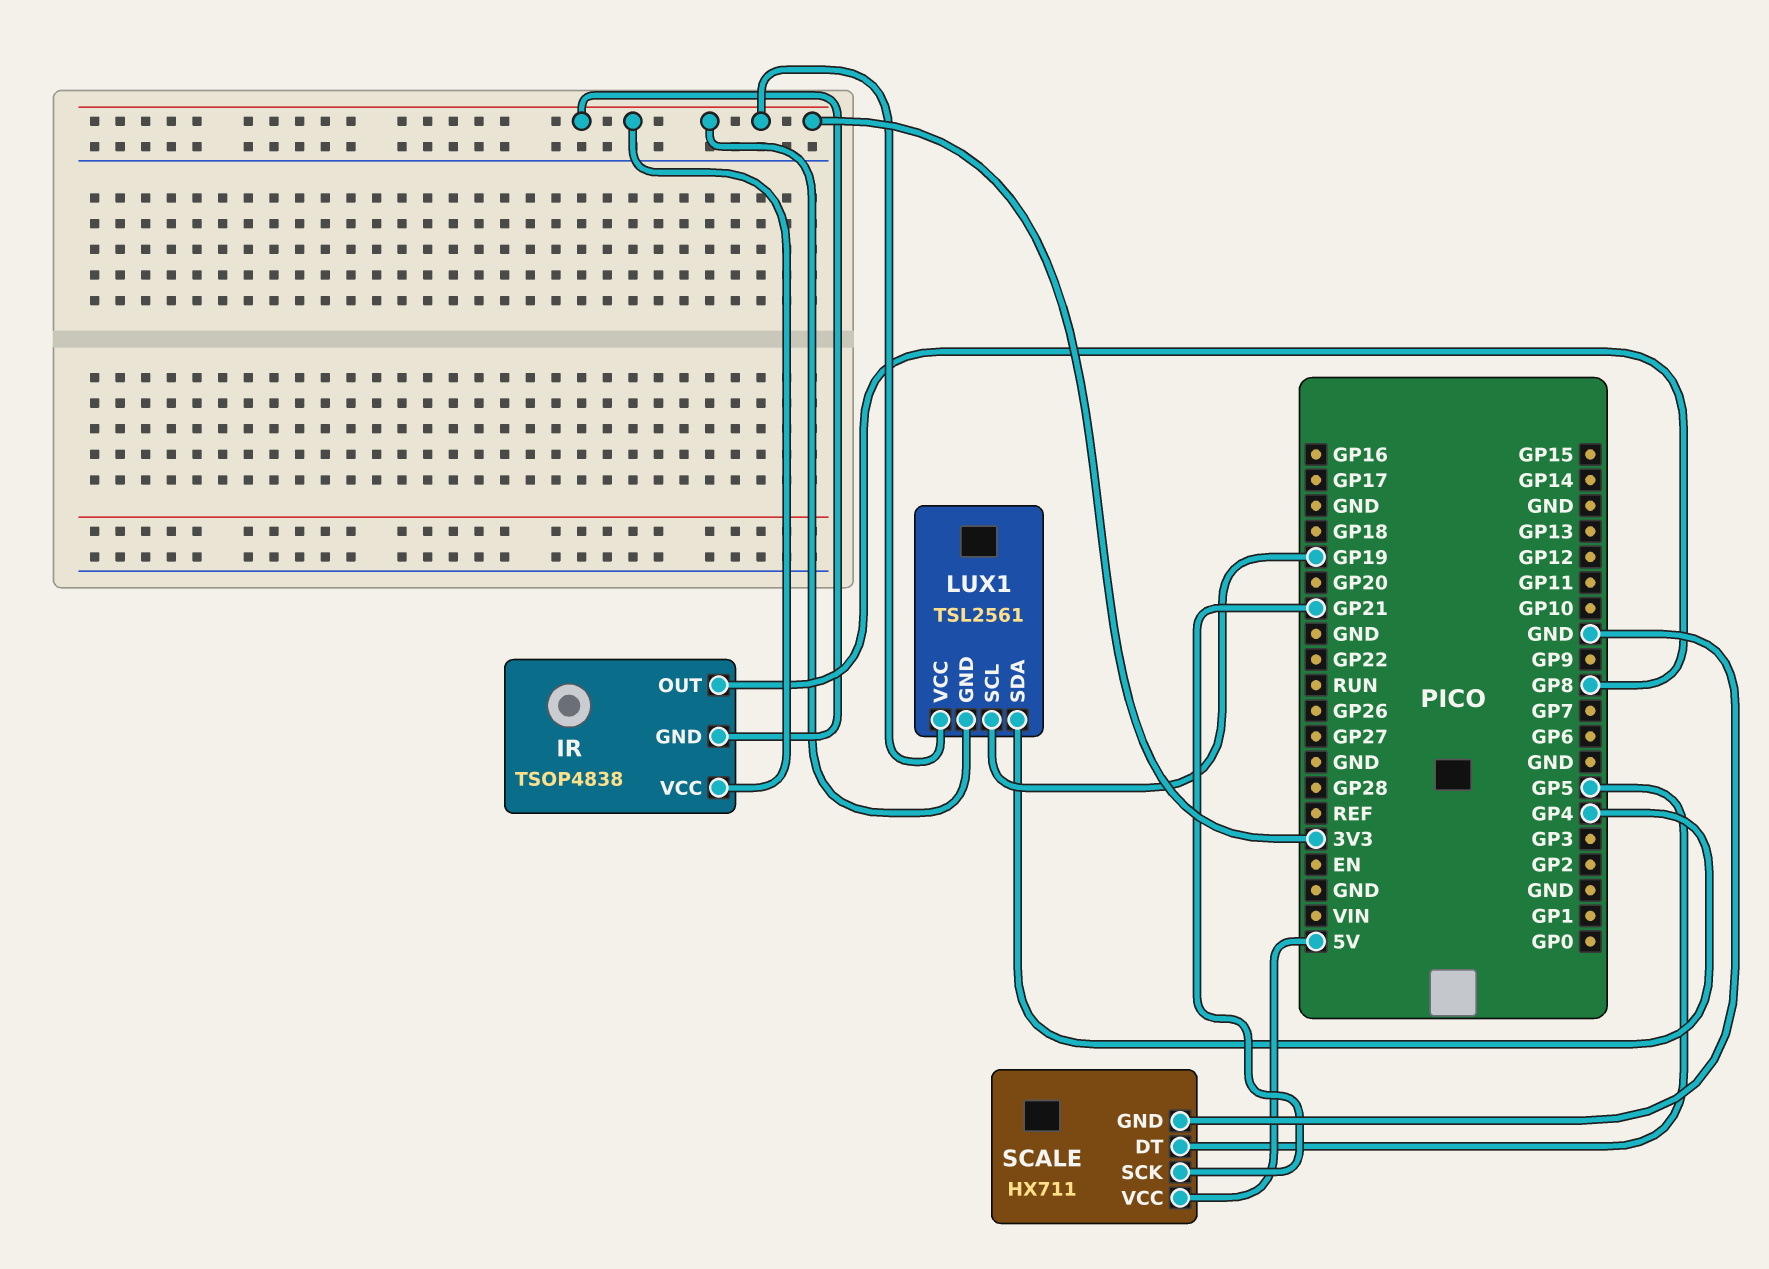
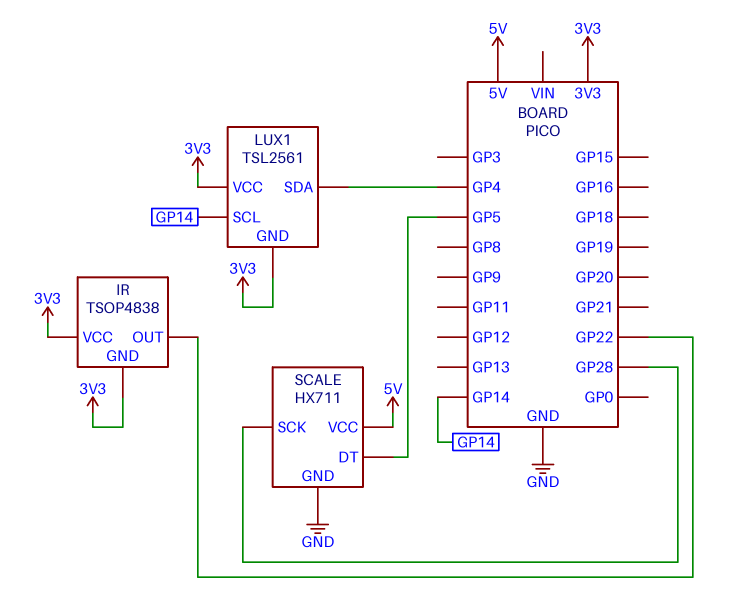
IR pin OUT: GP8 -> GP22
LUX1 pin SCL: GP19 -> GP14
SCALE pin SCK: GP21 -> GP28

